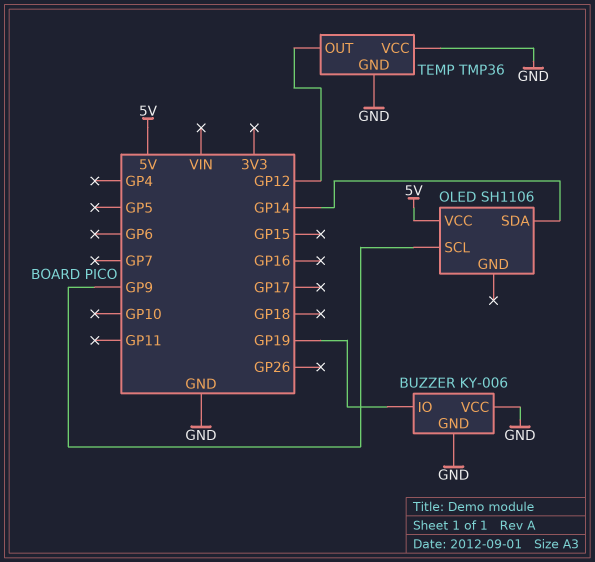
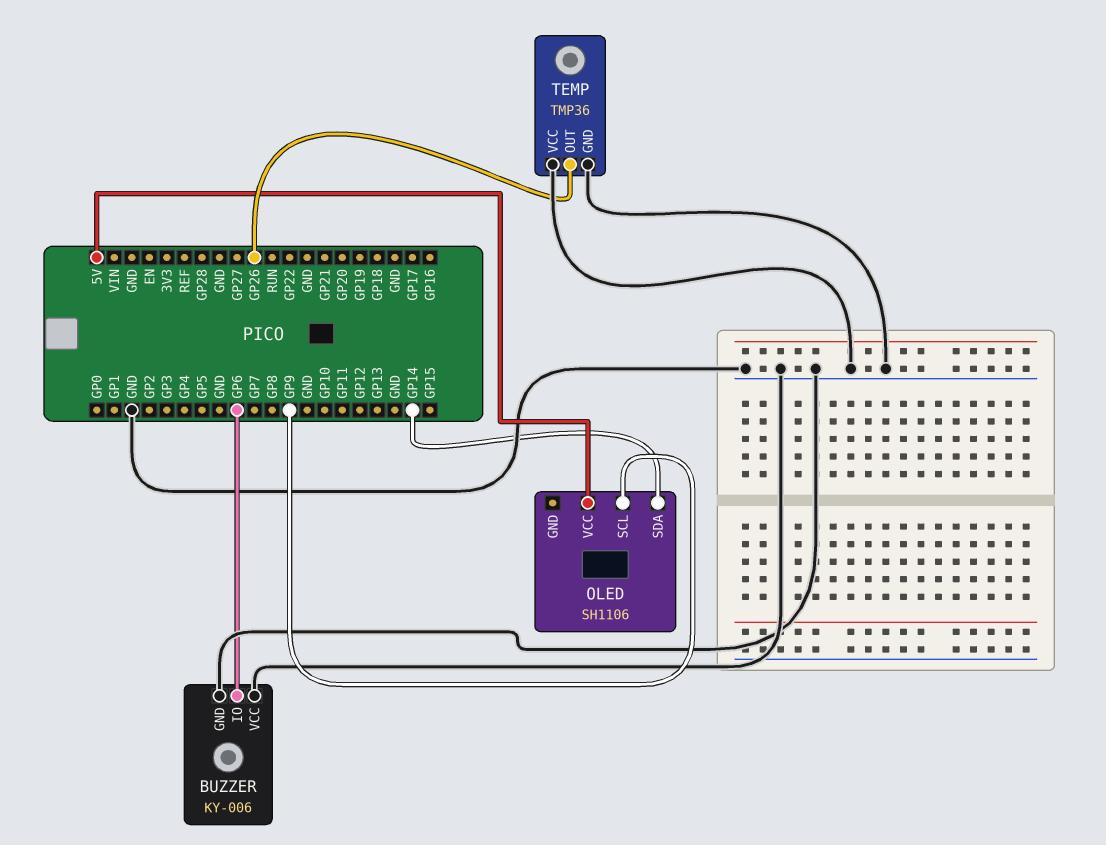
BUZZER pin IO: GP19 -> GP6
TEMP pin OUT: GP12 -> GP26

